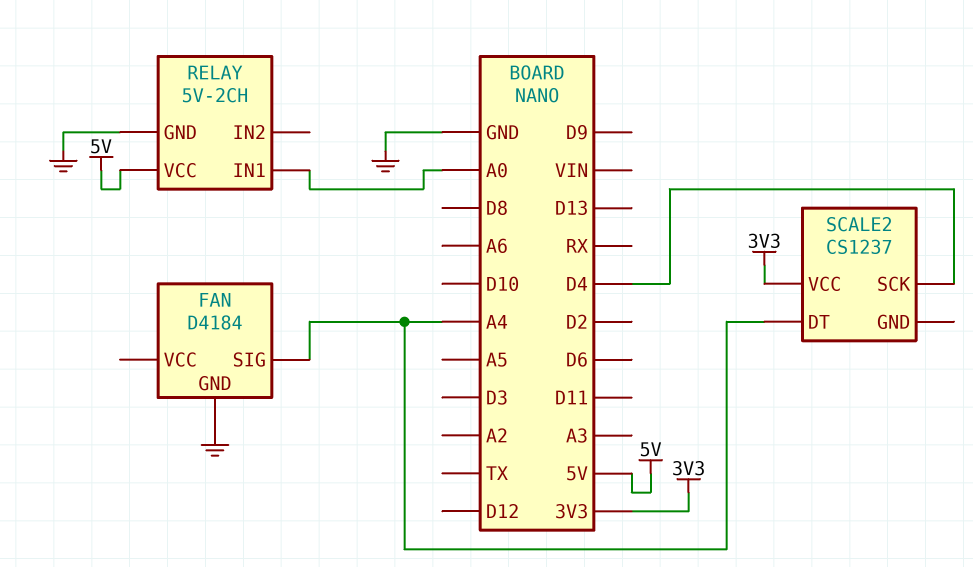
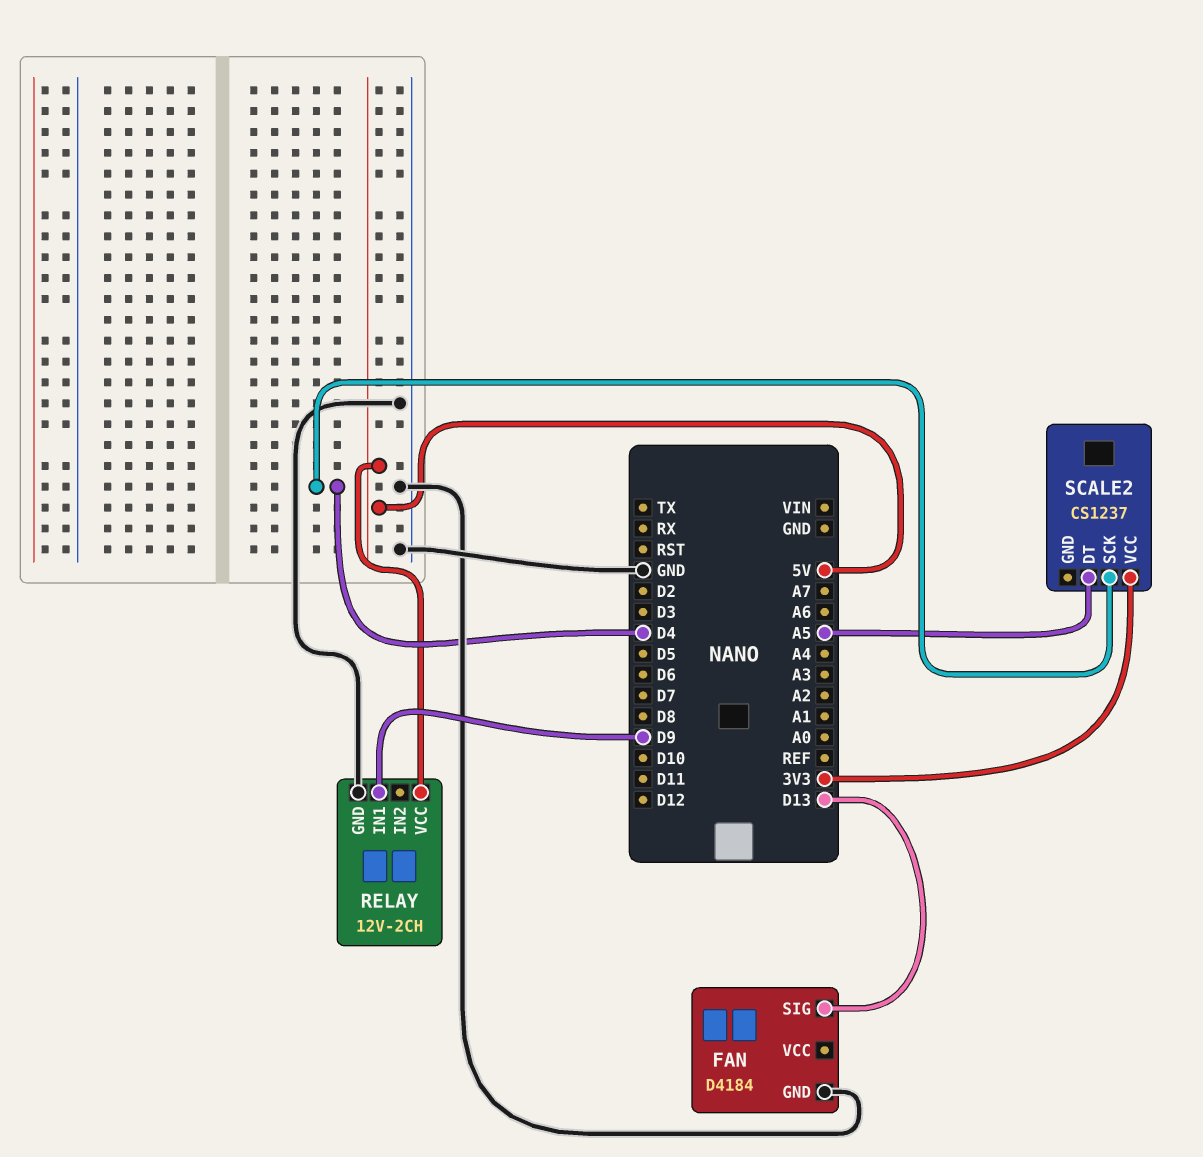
FAN pin SIG: A4 -> D13
RELAY: 5V-2CH -> 12V-2CH
RELAY pin IN1: A0 -> D9
SCALE2 pin DT: A4 -> A5

